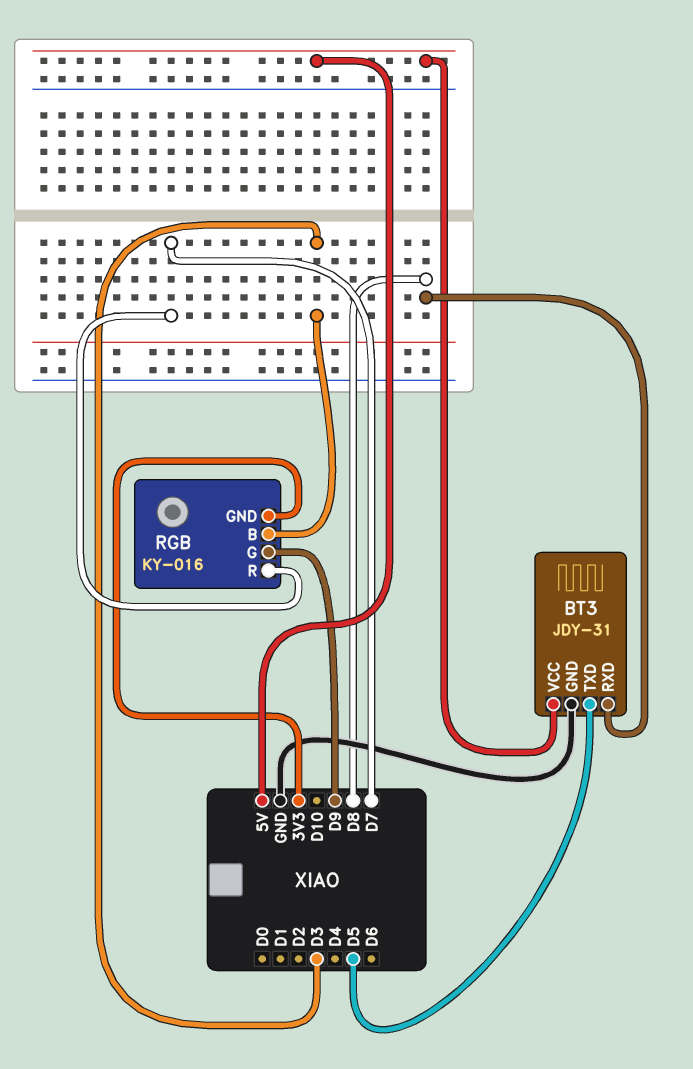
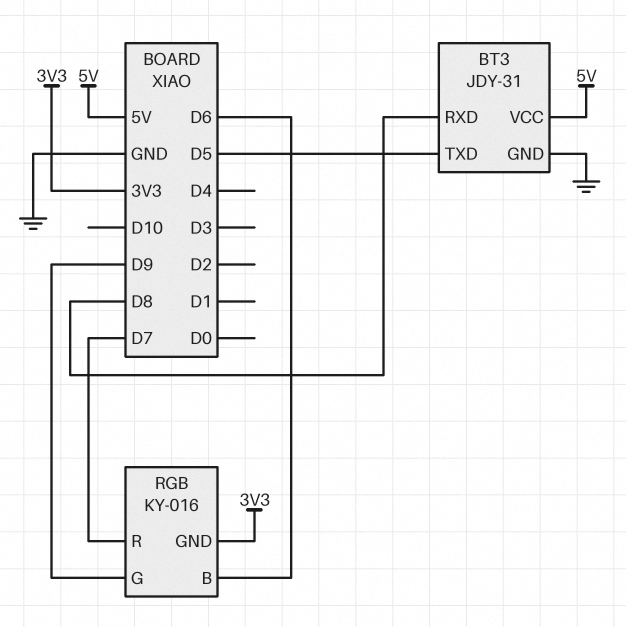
RGB pin B: D3 -> D6

